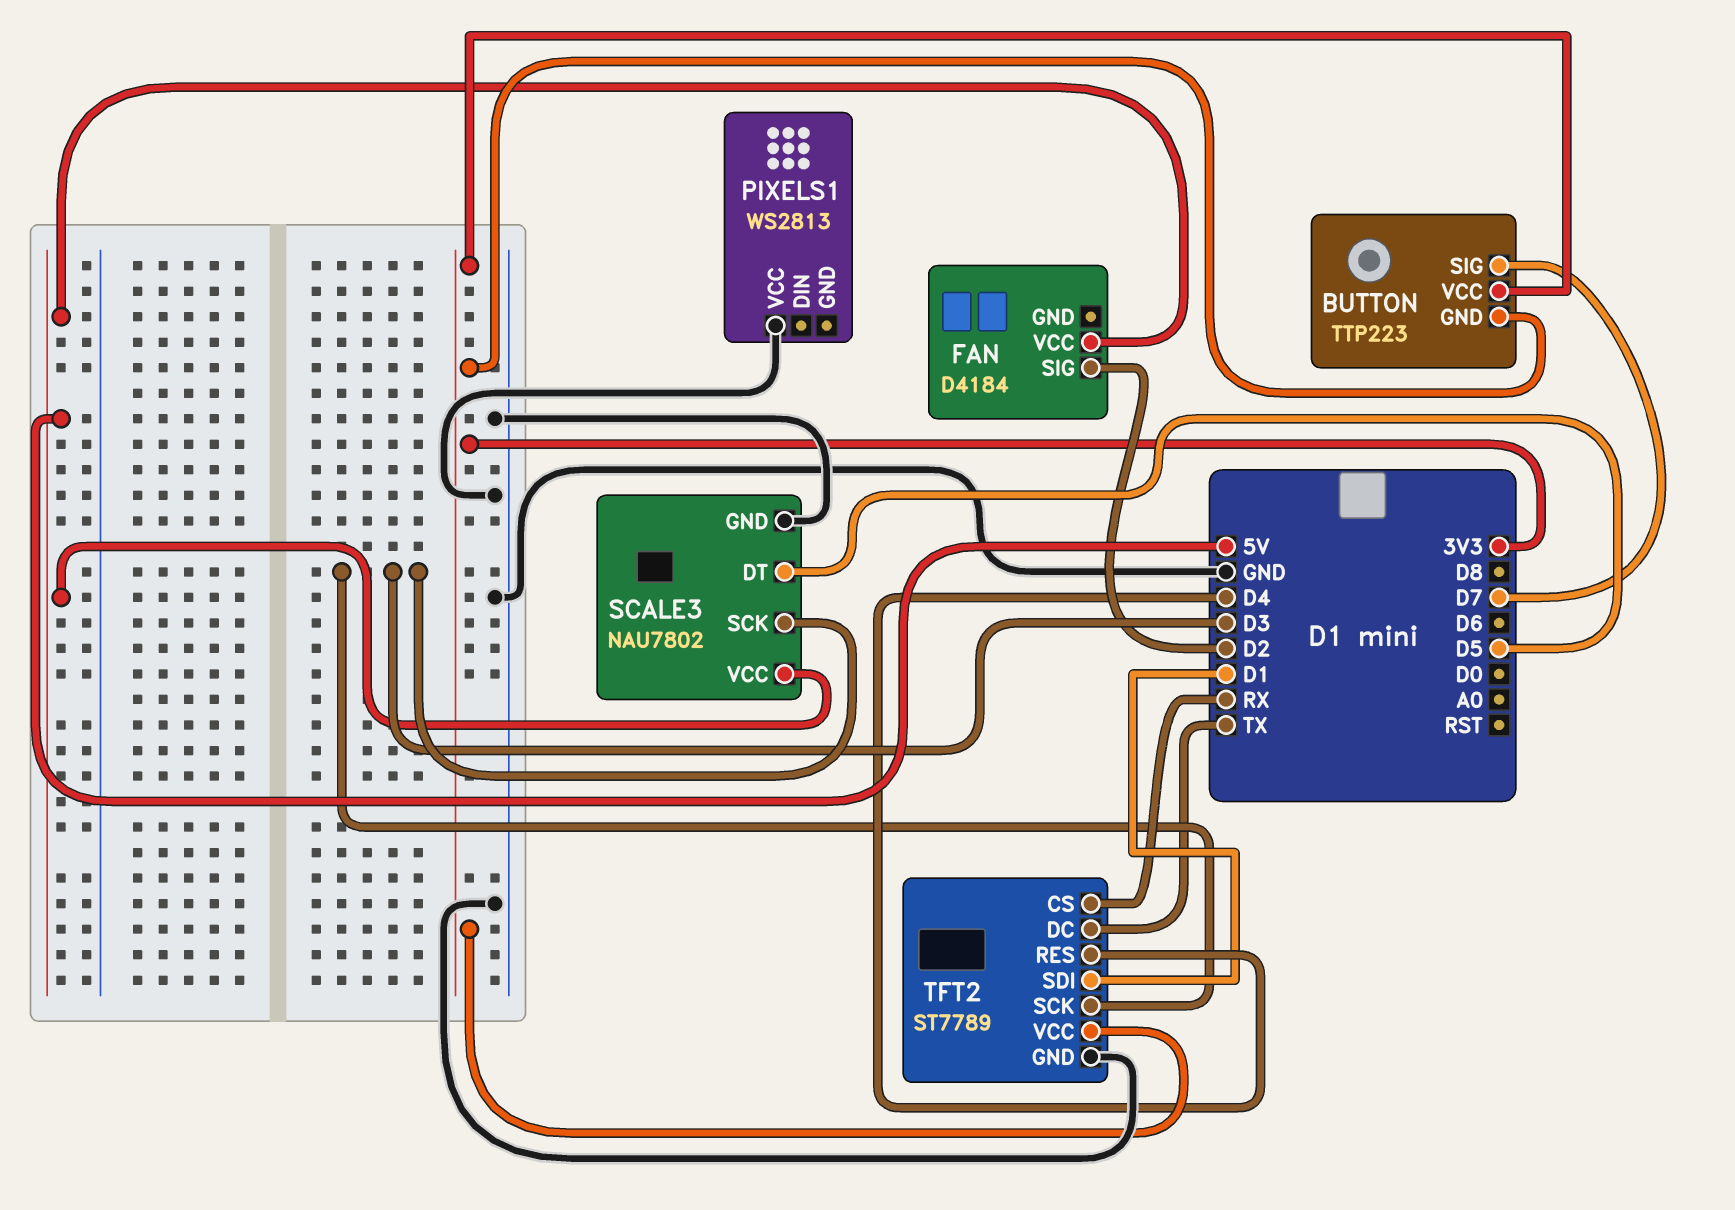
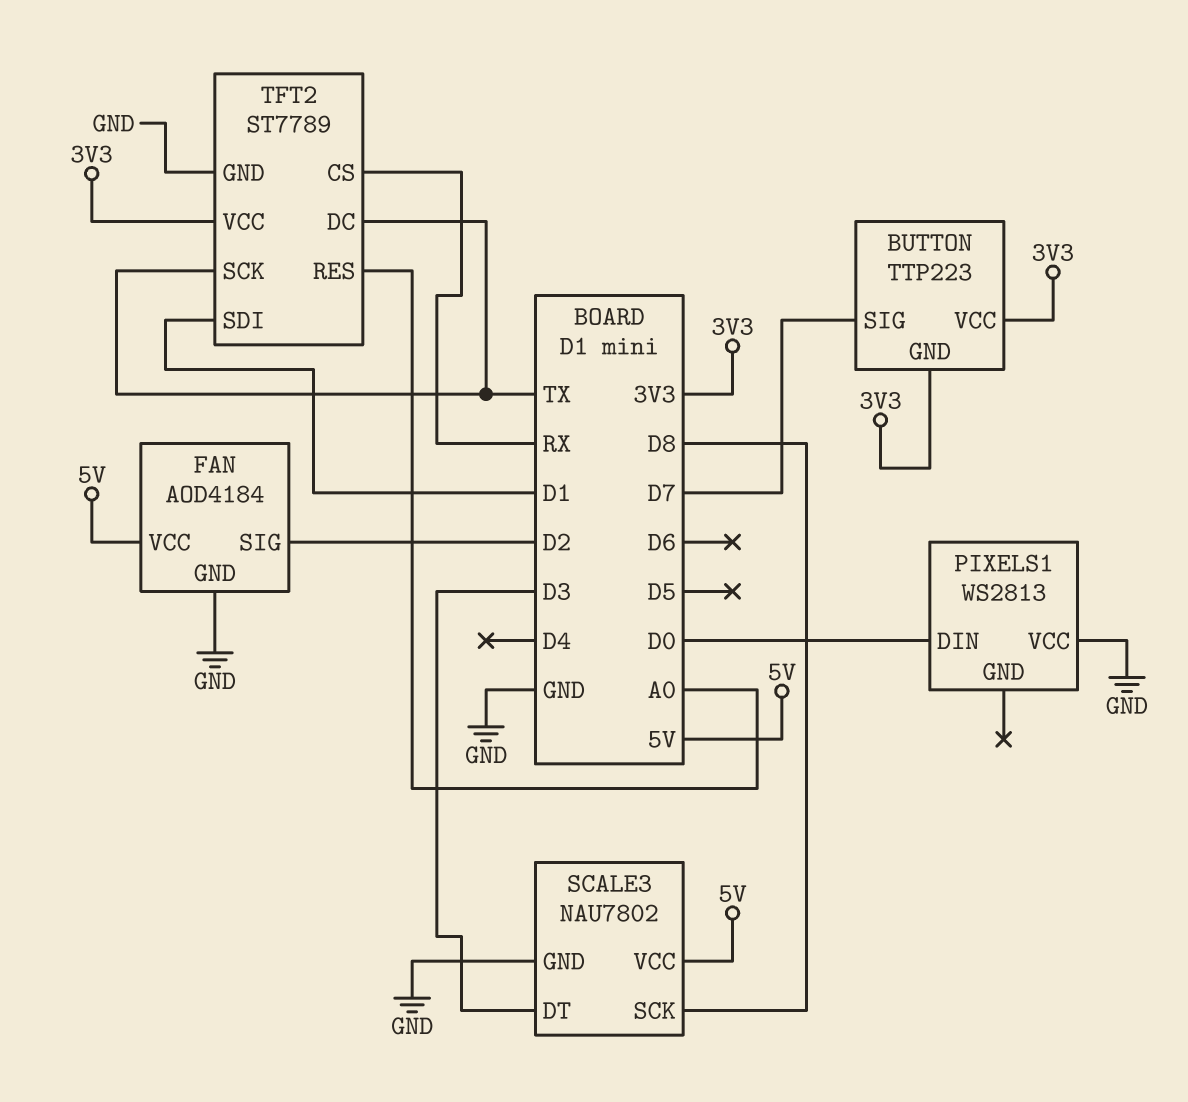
FAN: D4184 -> AOD4184
FAN pin GND: none -> GND
PIXELS1 pin DIN: none -> D0
SCALE3 pin DT: D5 -> D3
SCALE3 pin SCK: D3 -> D8
TFT2 pin RES: D4 -> A0
TFT2 pin SCK: D3 -> TX

